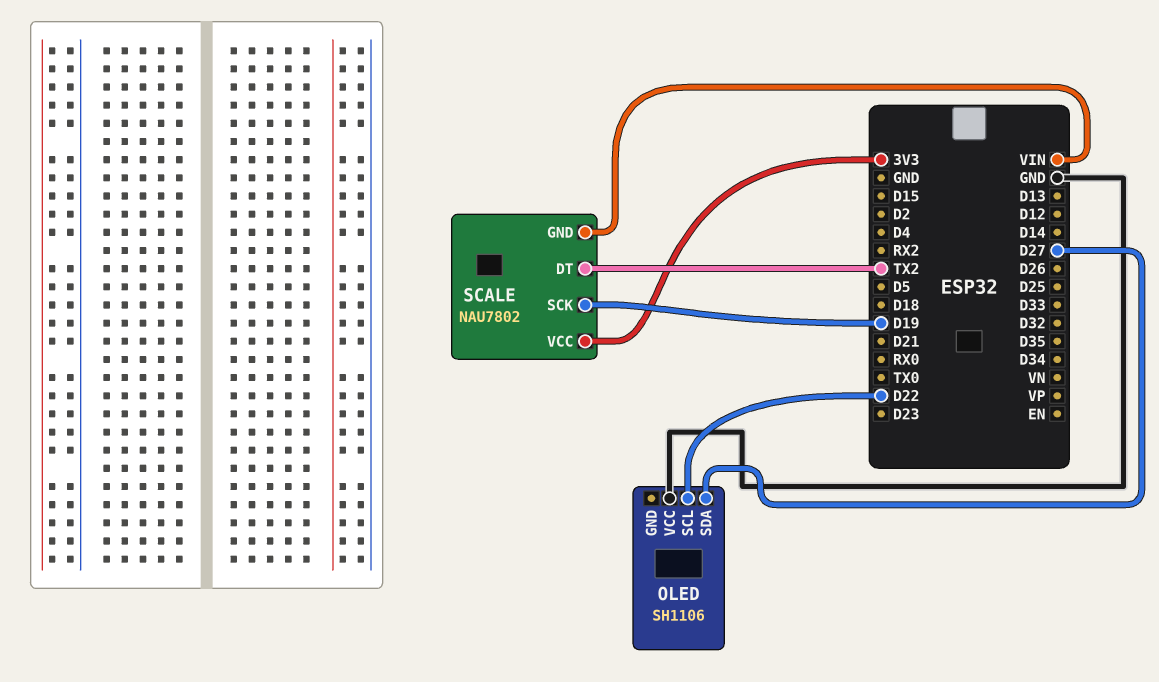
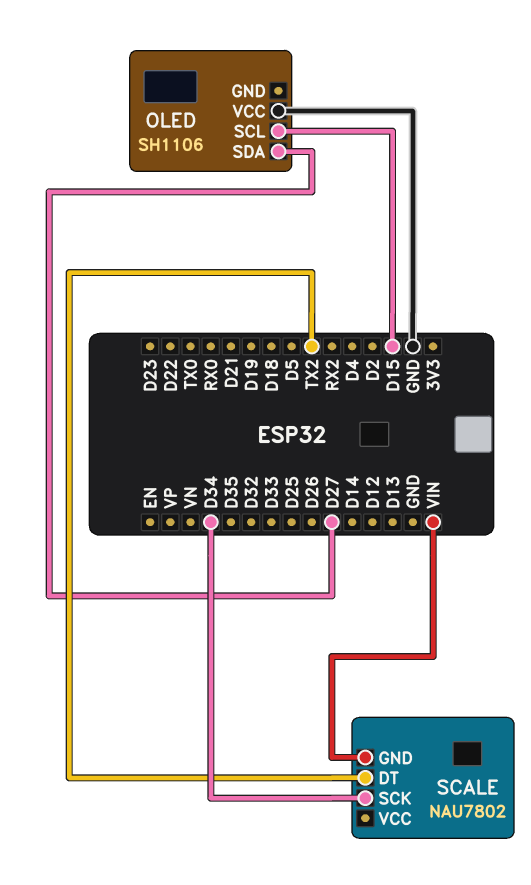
OLED pin SCL: D22 -> D15
SCALE pin SCK: D19 -> D34
SCALE pin VCC: 3V3 -> none

